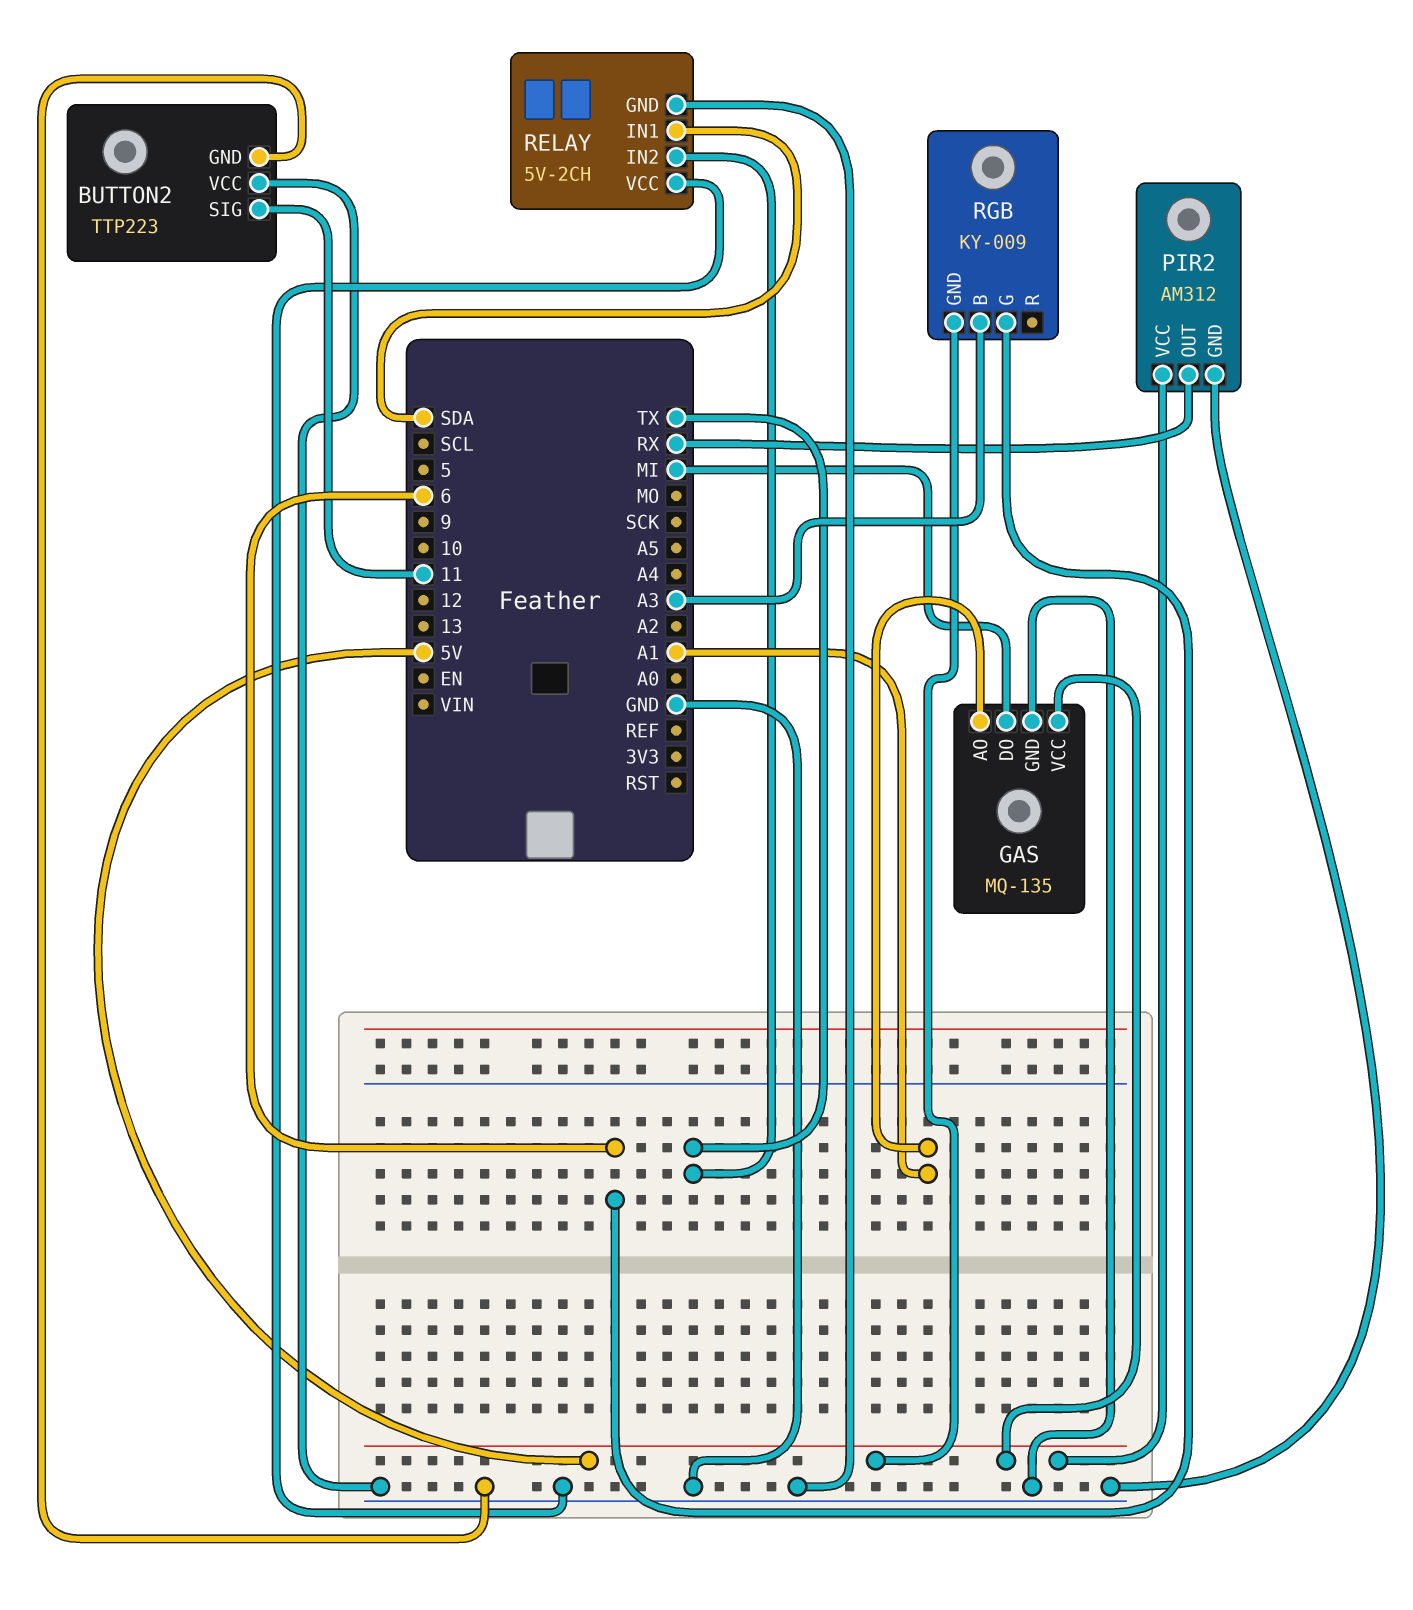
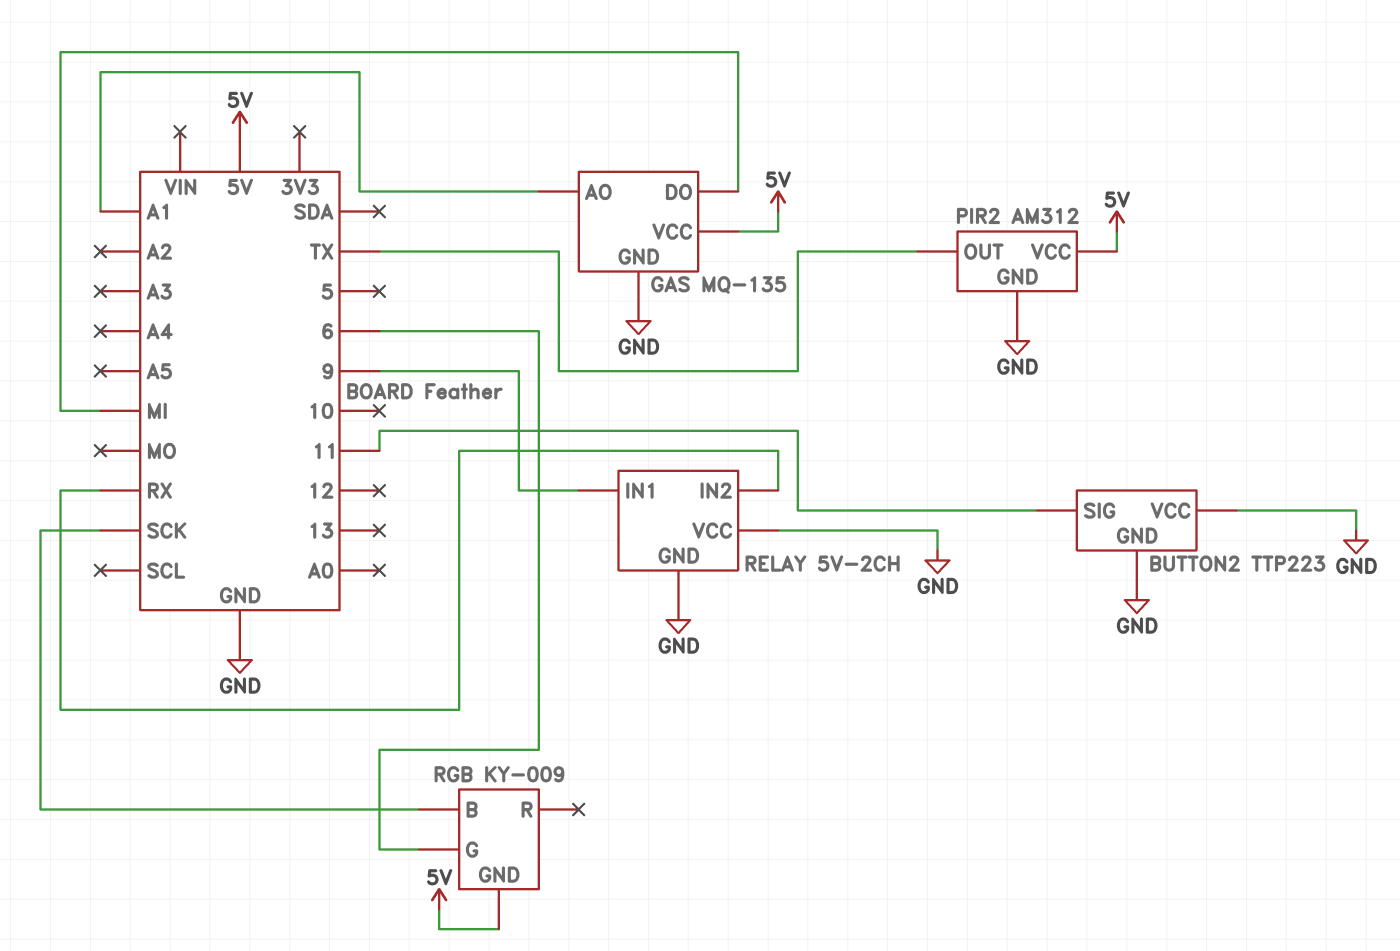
PIR2 pin OUT: RX -> TX
RELAY pin IN1: SDA -> 9
RELAY pin IN2: TX -> RX
RGB pin B: A3 -> SCK

